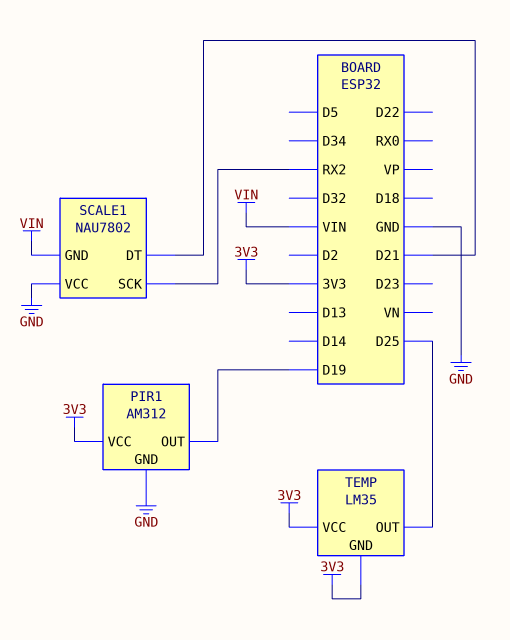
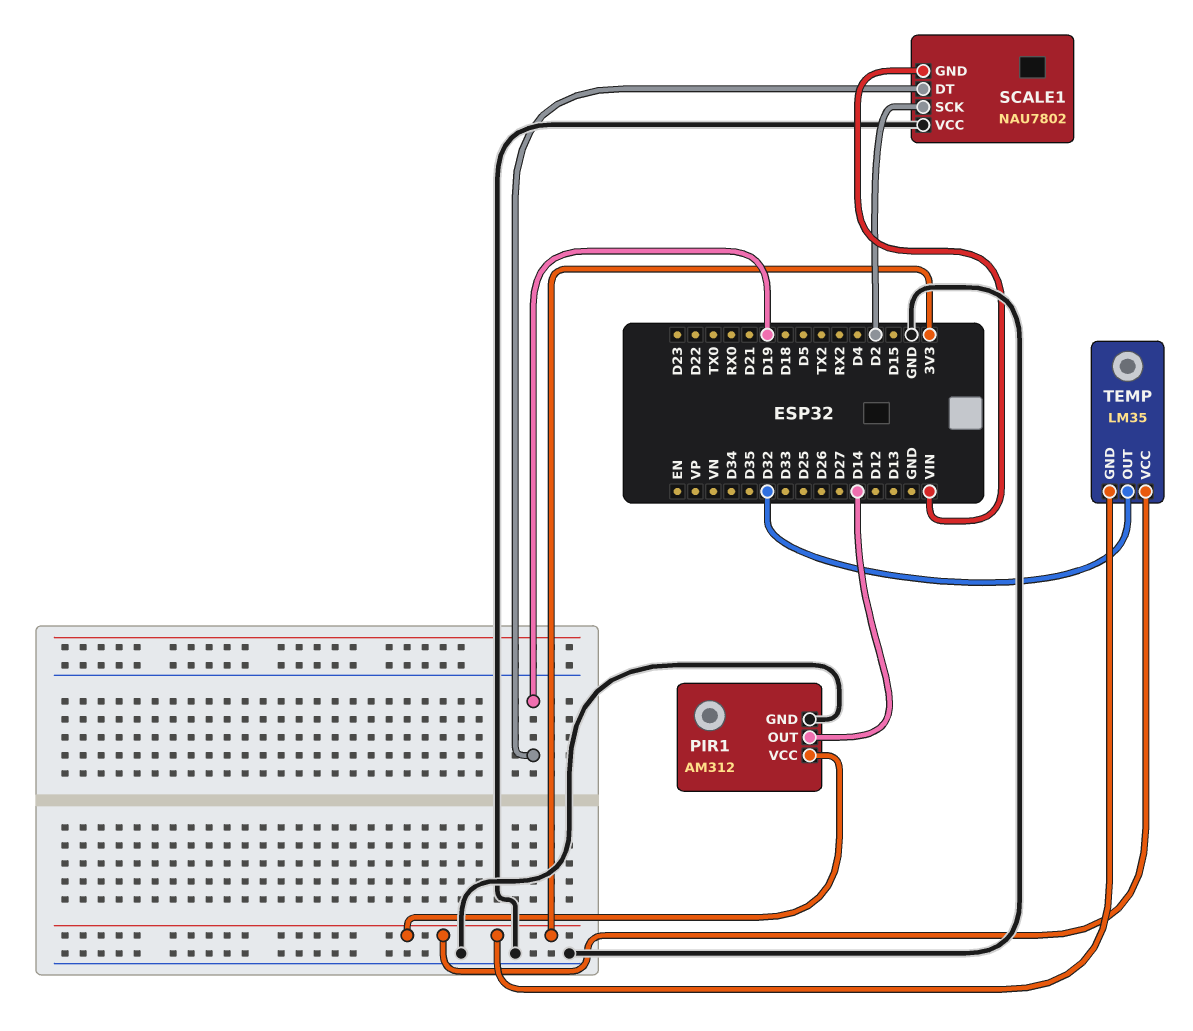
PIR1 pin OUT: D19 -> D14
SCALE1 pin DT: D21 -> D19
SCALE1 pin SCK: RX2 -> D2
TEMP pin OUT: D25 -> D32

